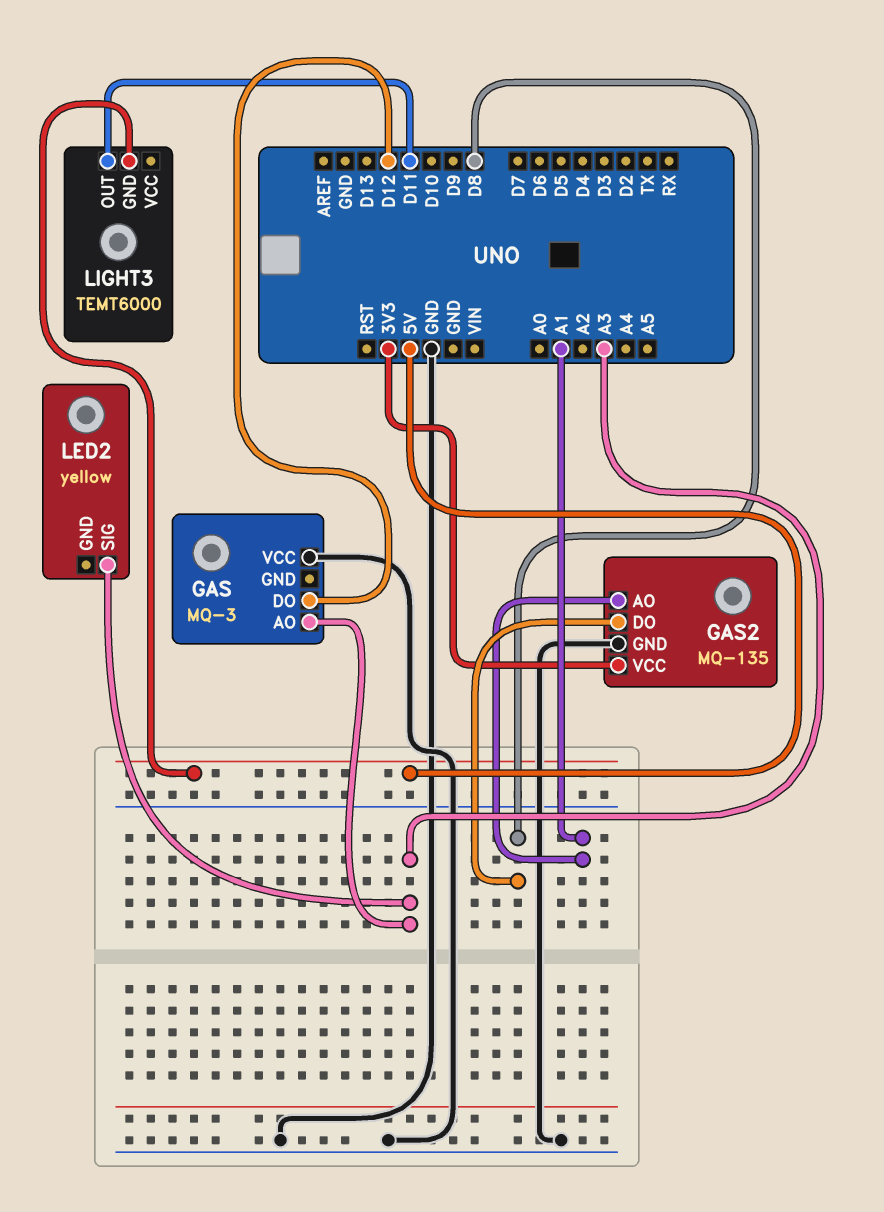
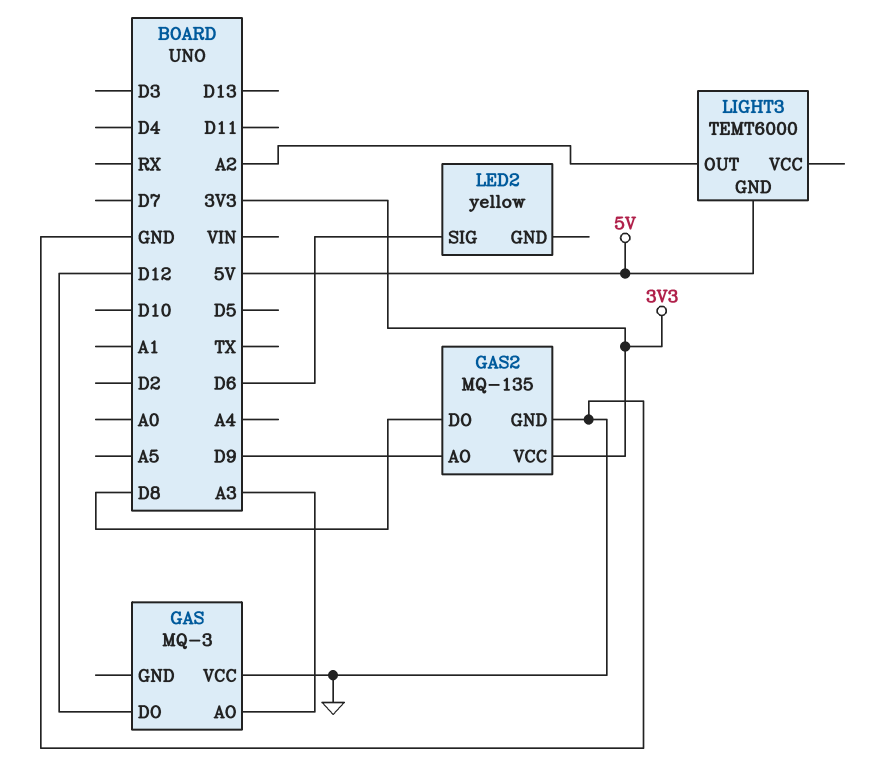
GAS2 pin AO: A1 -> D9
LED2 pin SIG: A3 -> D6
LIGHT3 pin OUT: D11 -> A2

